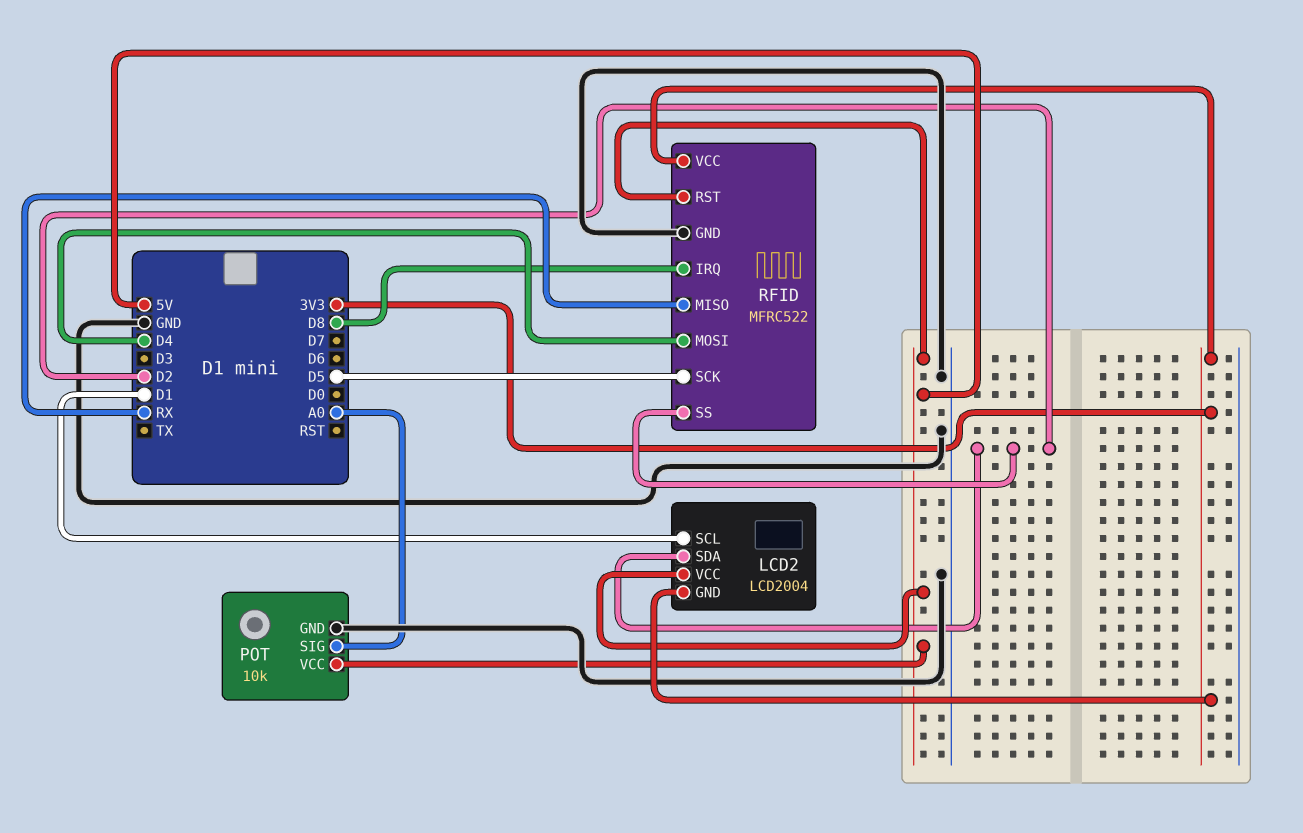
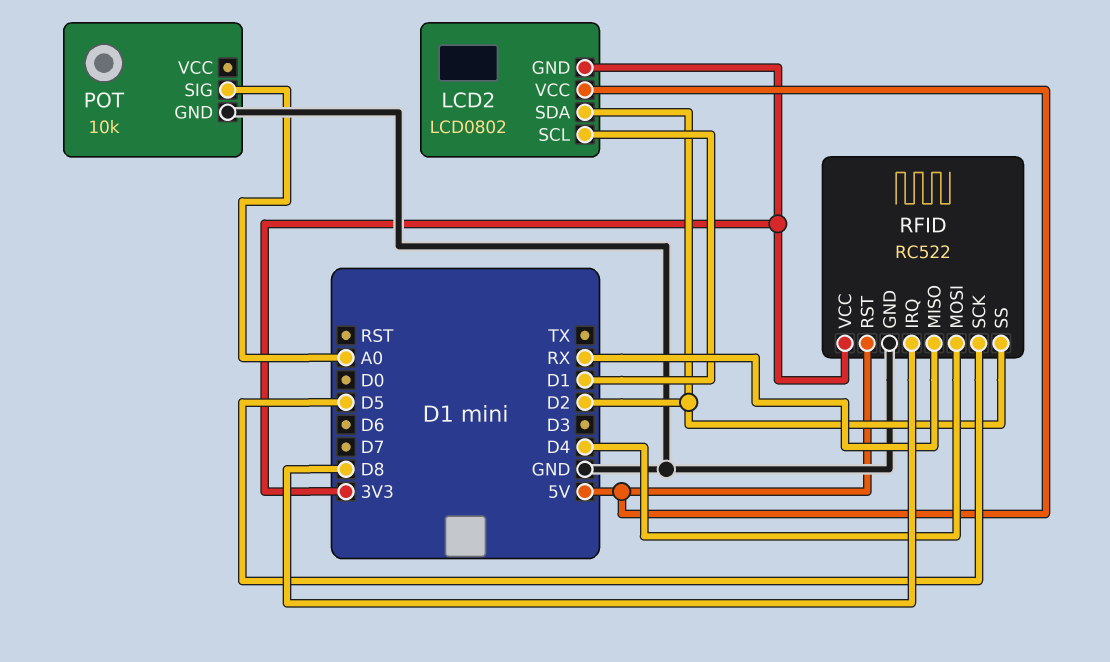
LCD2: LCD2004 -> LCD0802
POT pin VCC: 5V -> none
RFID: MFRC522 -> RC522

